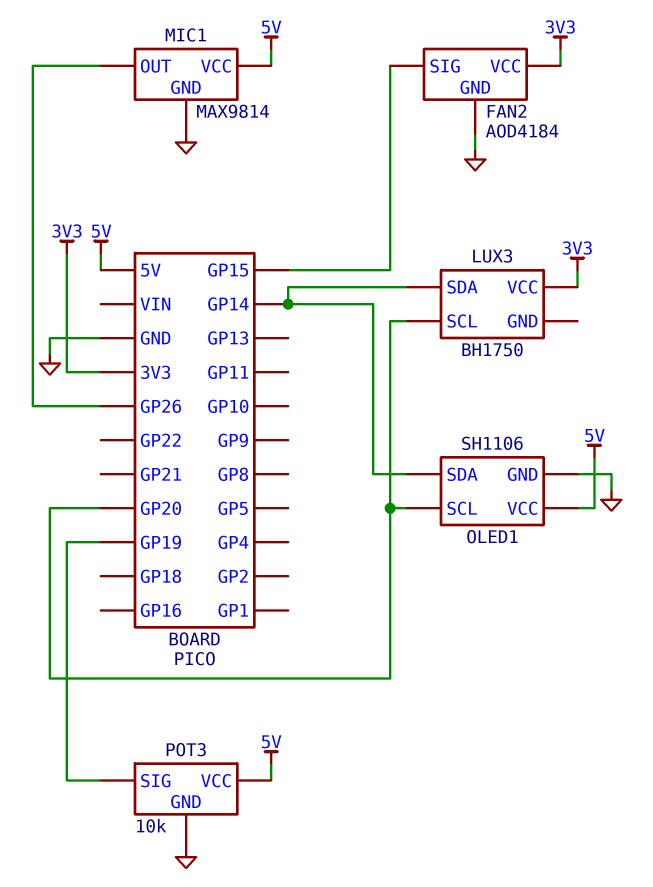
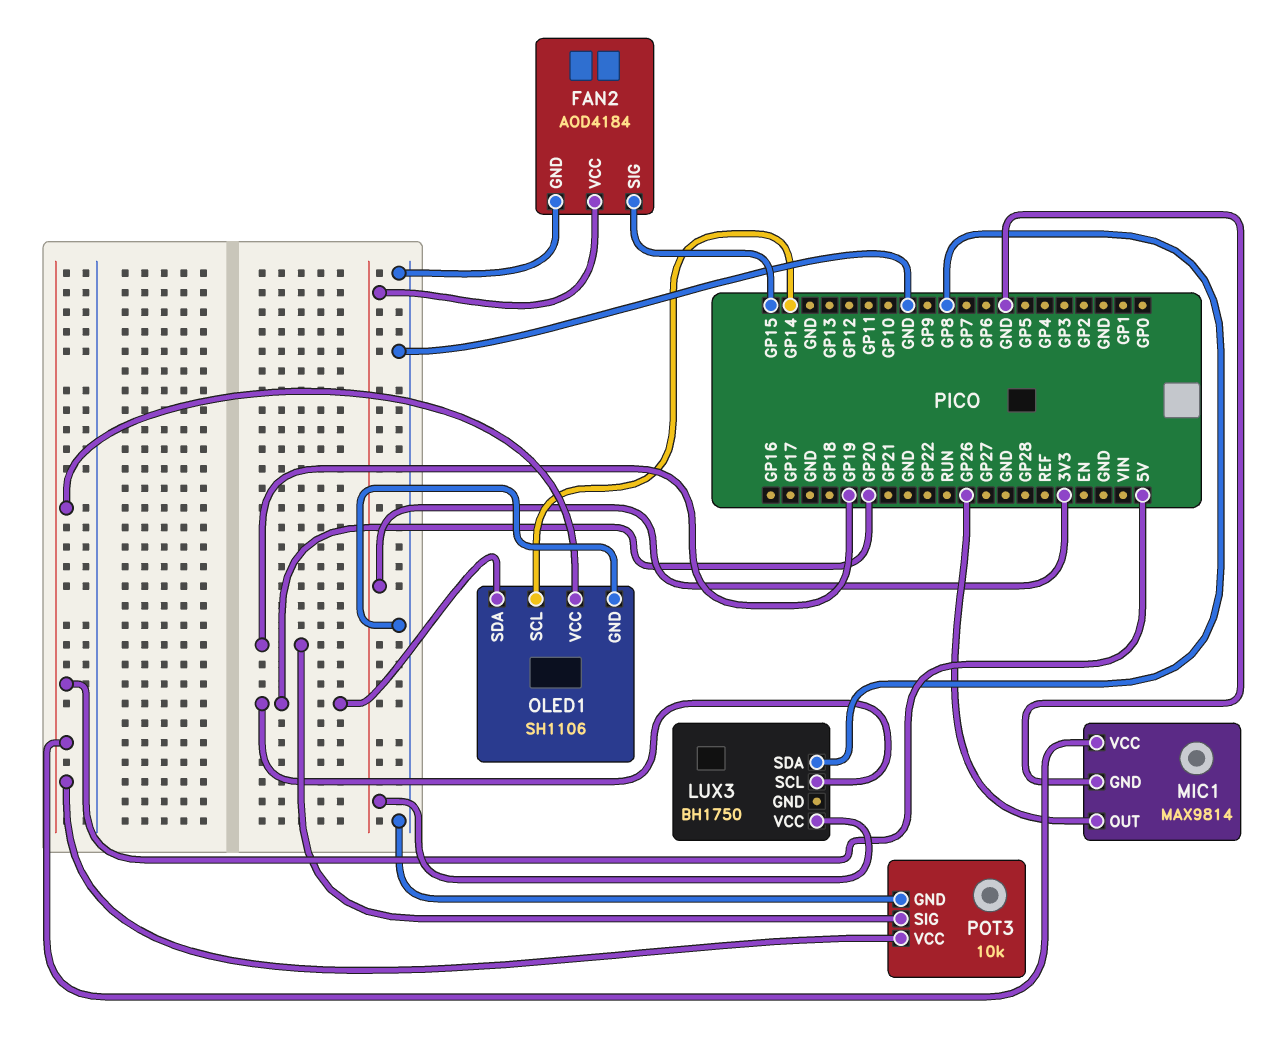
LUX3 pin SDA: GP14 -> GP8
OLED1 pin SCL: GP20 -> GP14
OLED1 pin SDA: GP14 -> GP20

